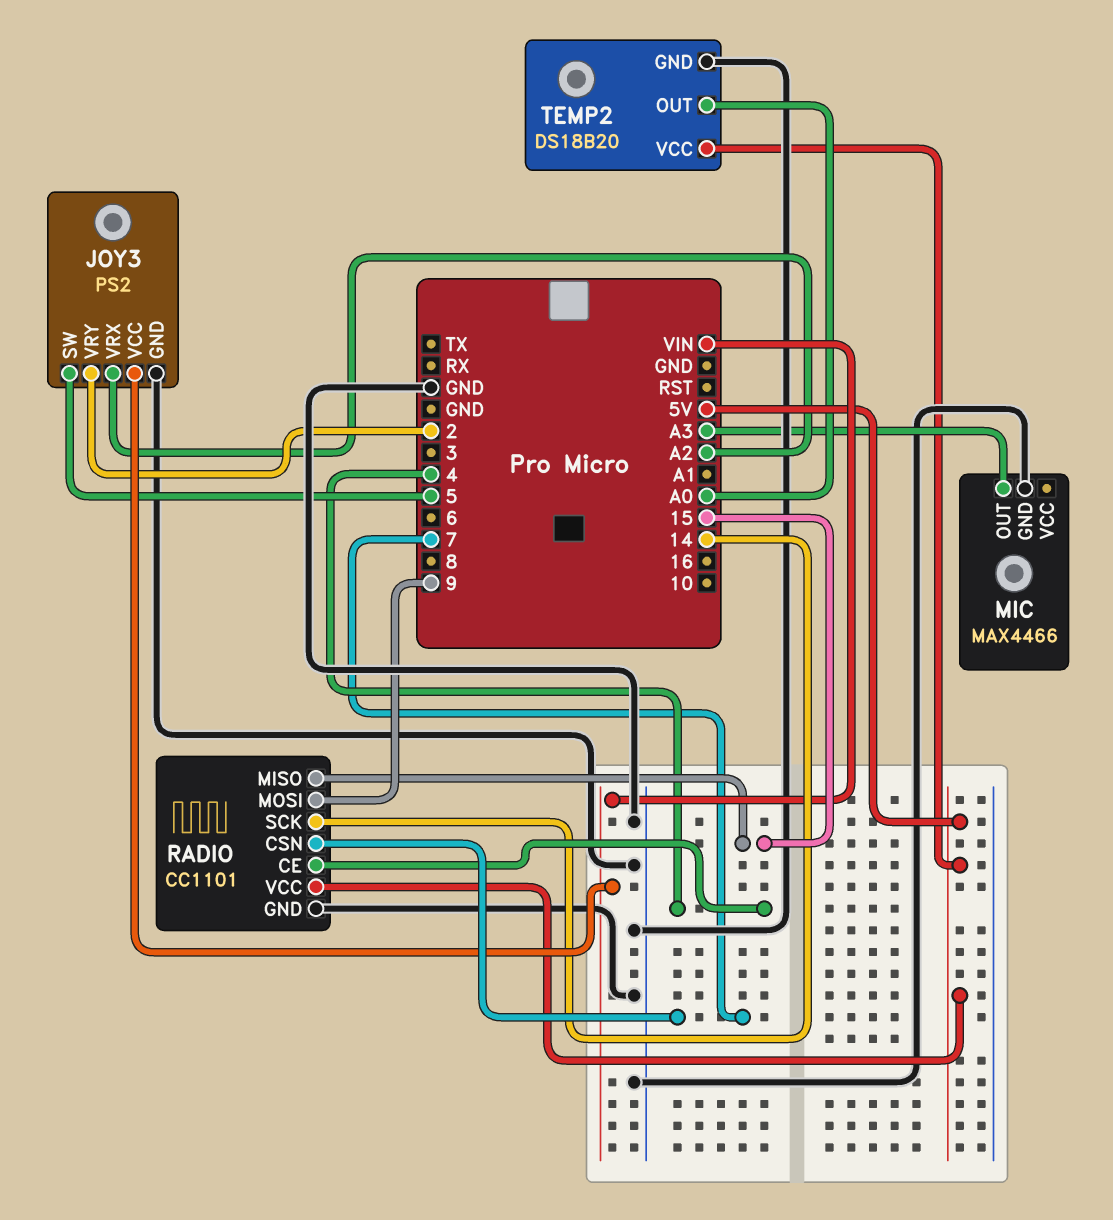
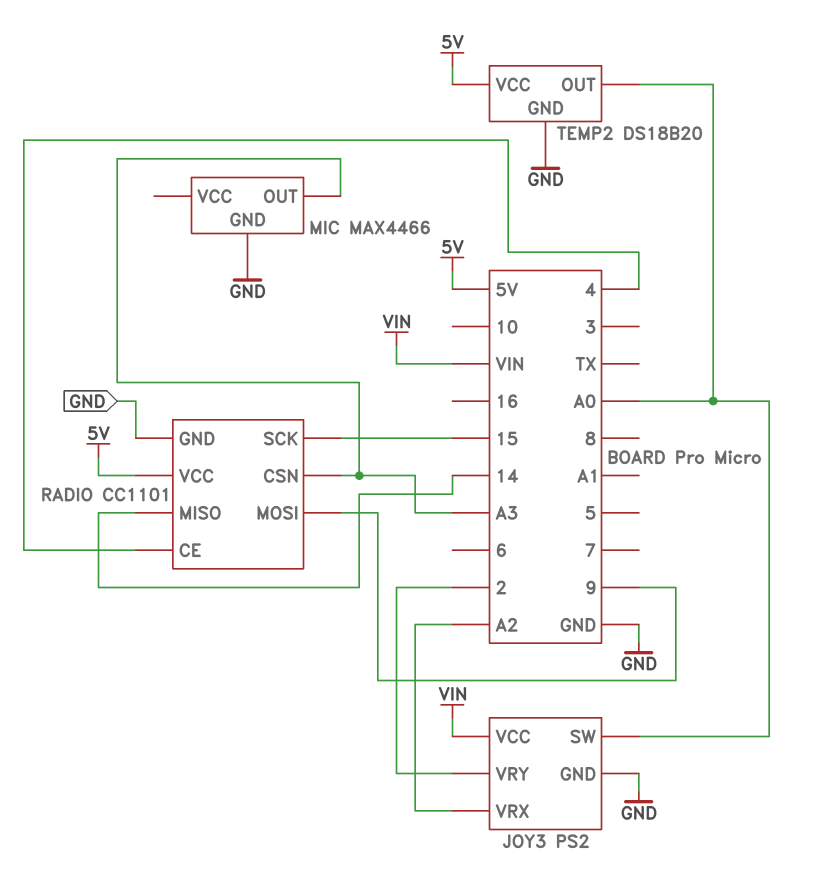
JOY3 pin SW: 5 -> A0
RADIO pin CSN: 7 -> A3
RADIO pin MISO: 15 -> 14
RADIO pin SCK: 14 -> 15

